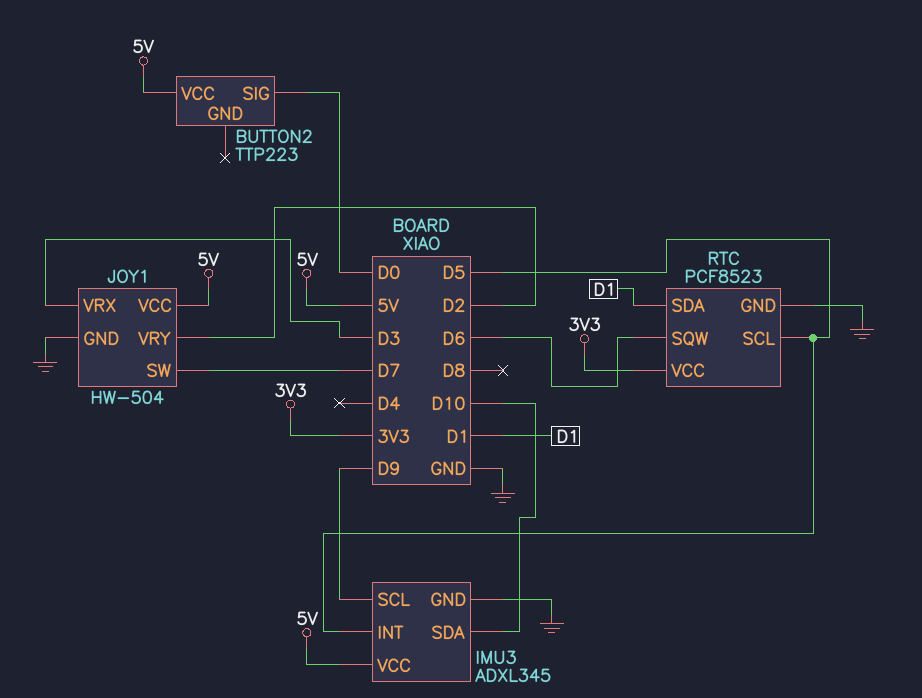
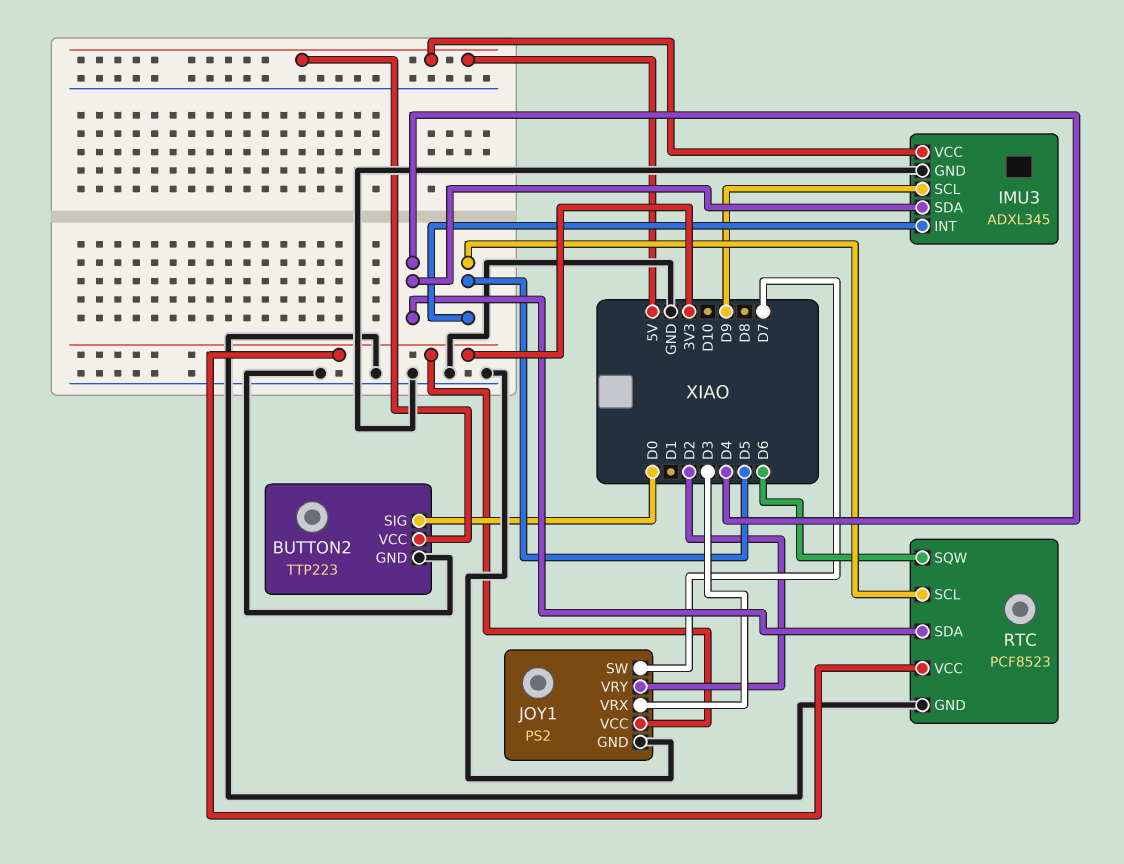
BUTTON2 pin GND: none -> GND
IMU3 pin SDA: D10 -> D4
JOY1: HW-504 -> PS2
JOY1 pin VCC: 5V -> 3V3
RTC pin SDA: D1 -> D4

